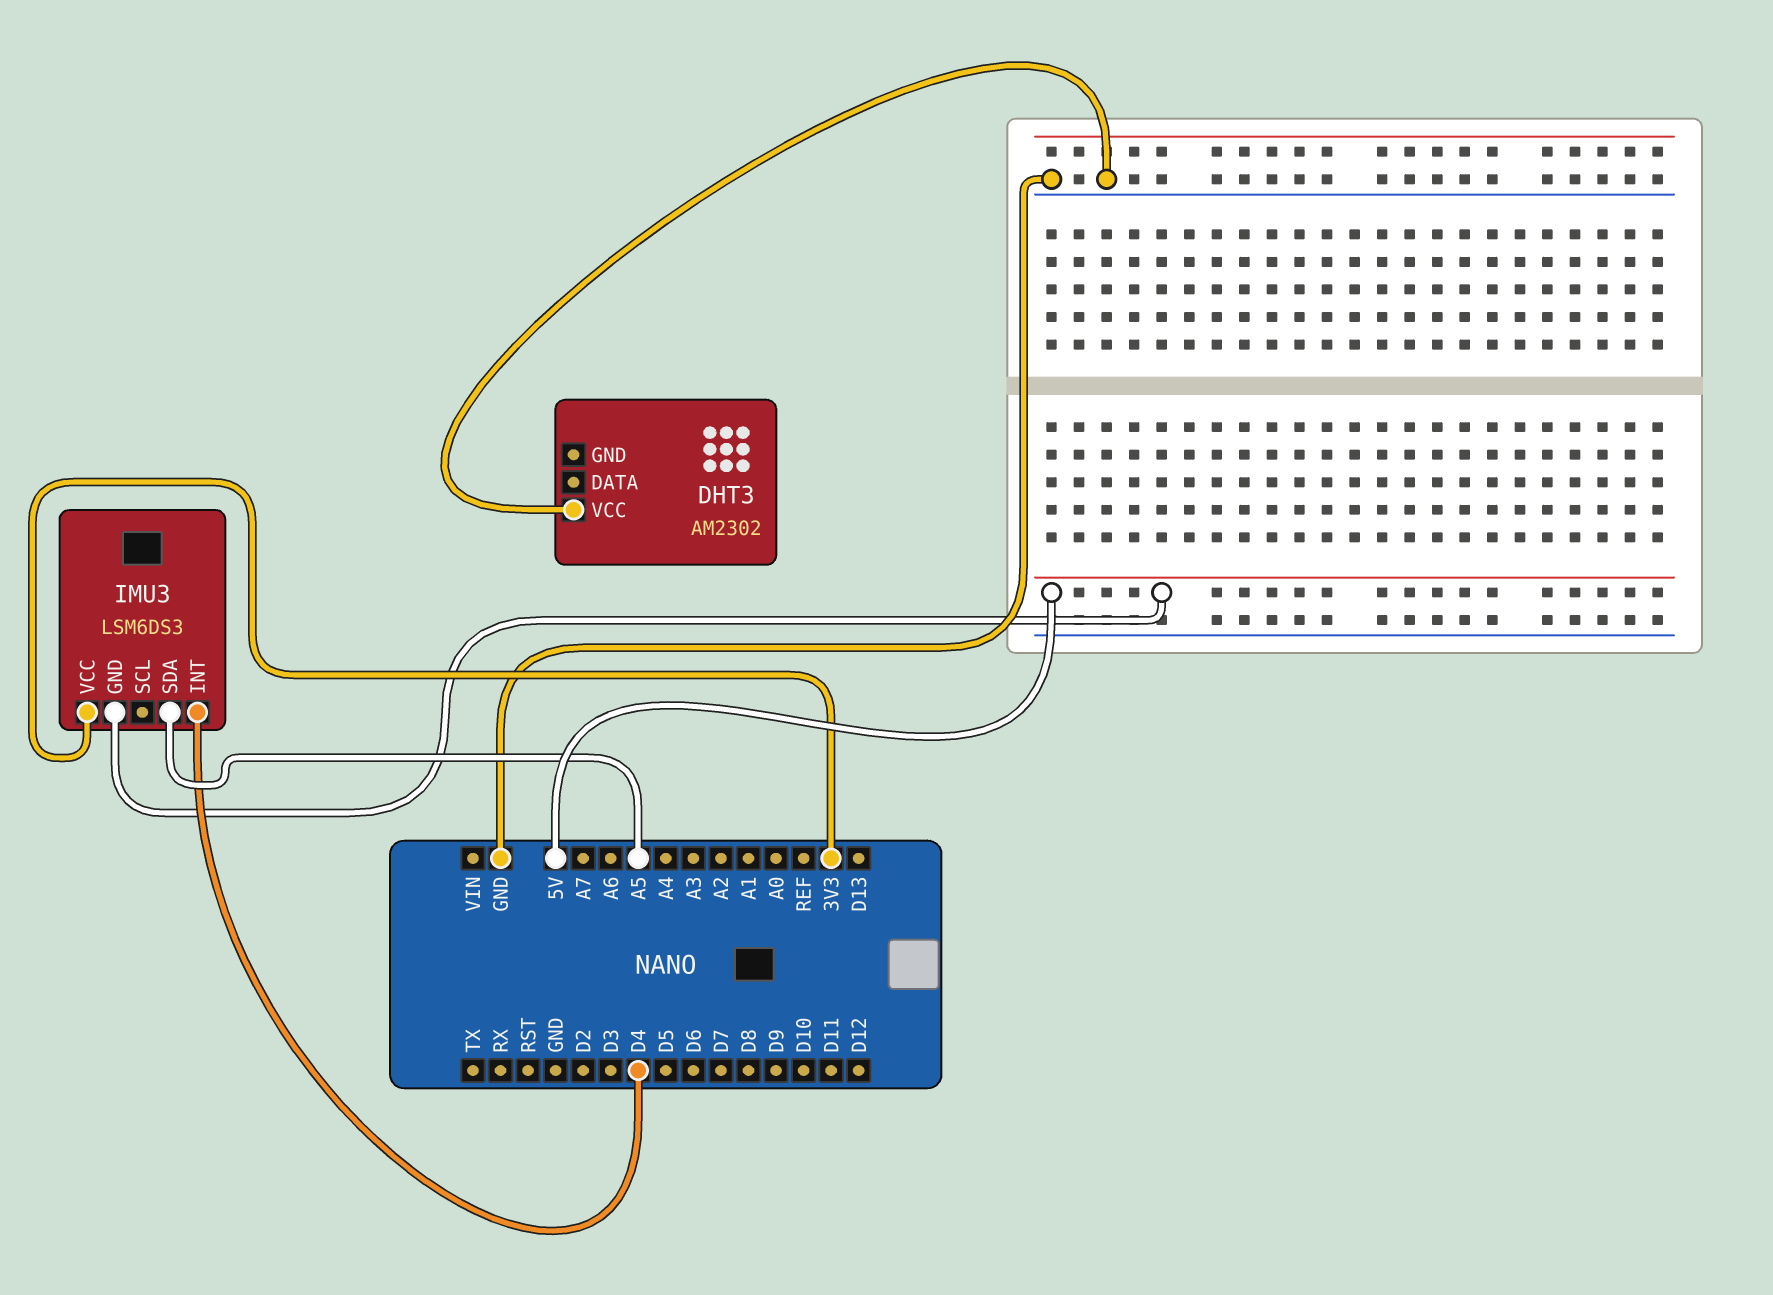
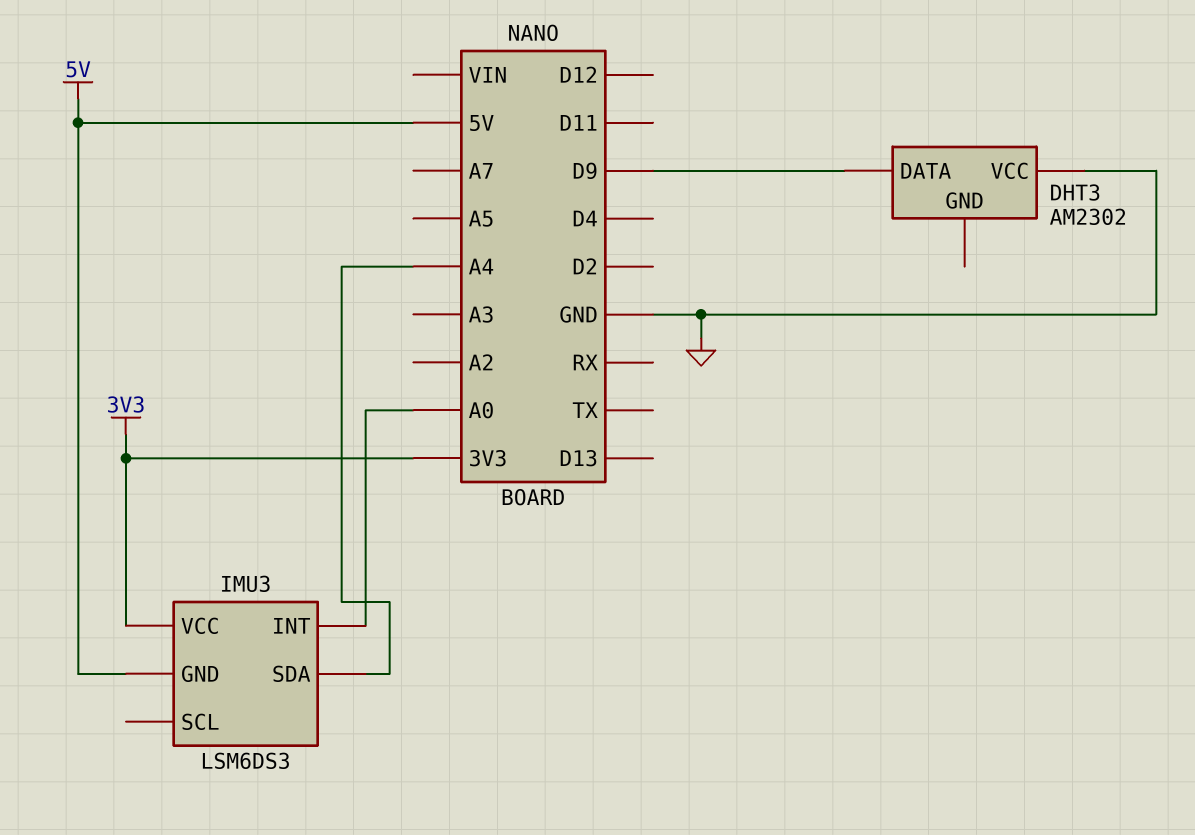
DHT3 pin DATA: none -> D9
IMU3 pin INT: D4 -> A0
IMU3 pin SDA: A5 -> A4

